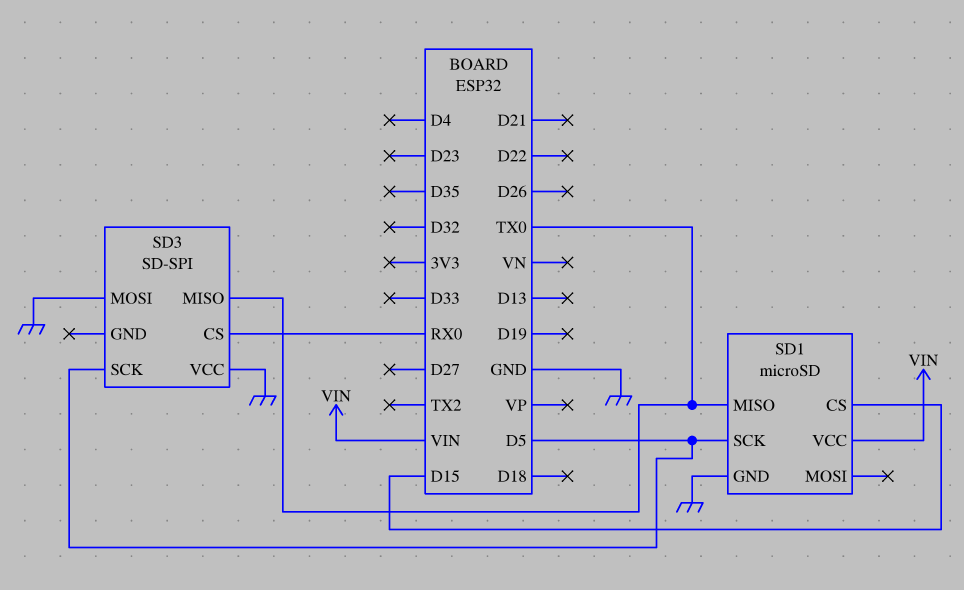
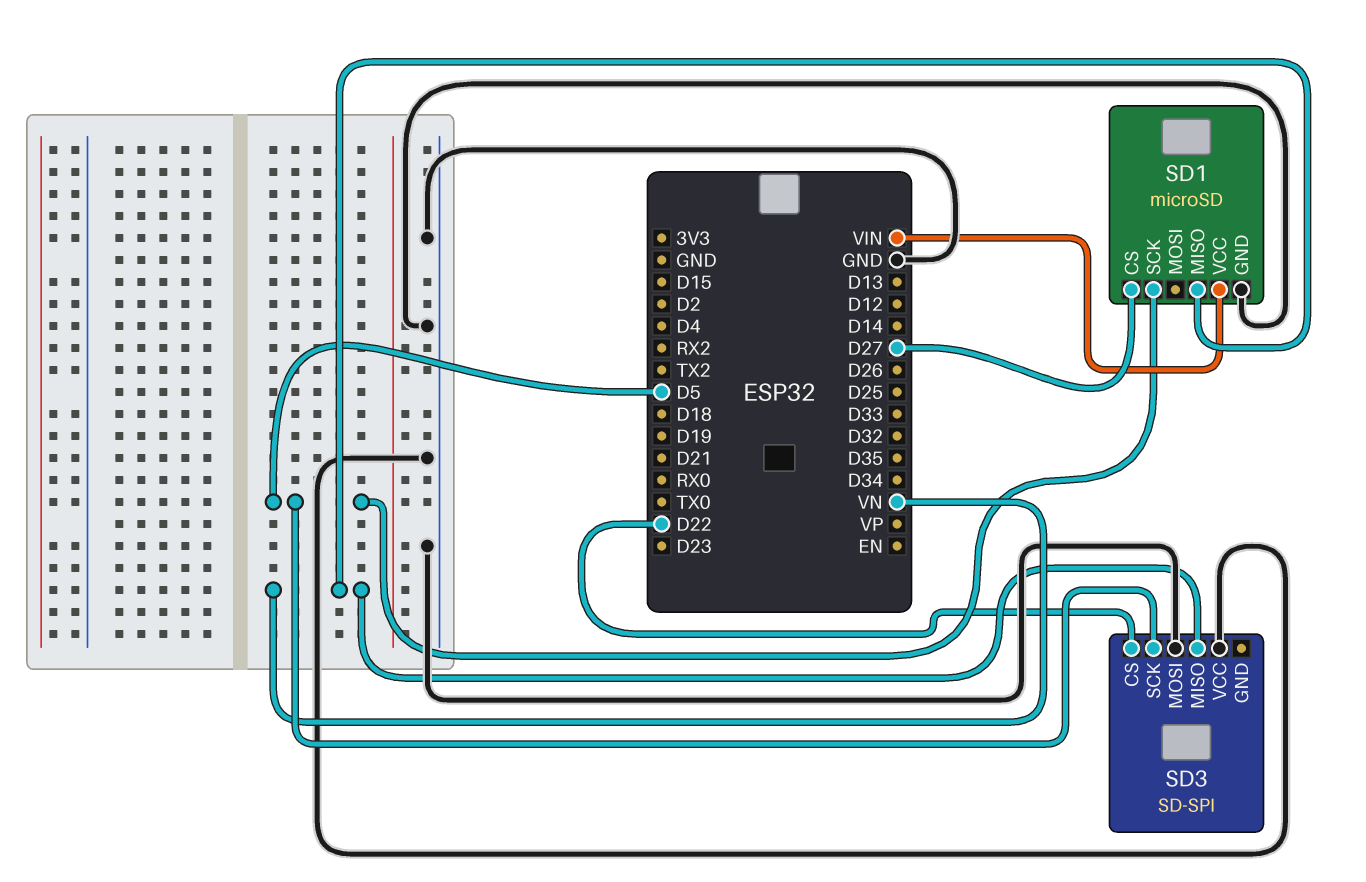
SD1 pin CS: D15 -> D27
SD1 pin MISO: TX0 -> VN
SD3 pin CS: RX0 -> D22
SD3 pin MISO: TX0 -> VN

